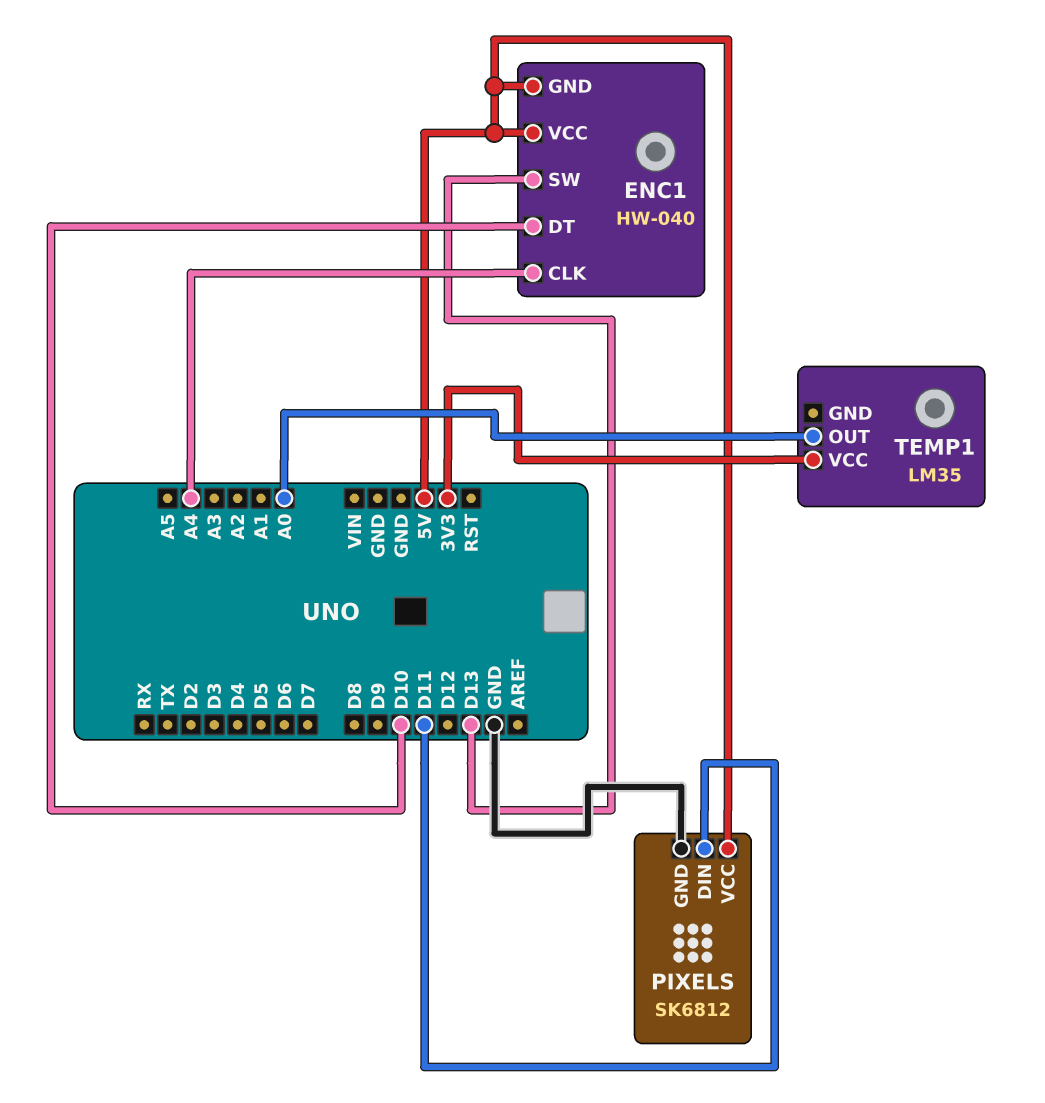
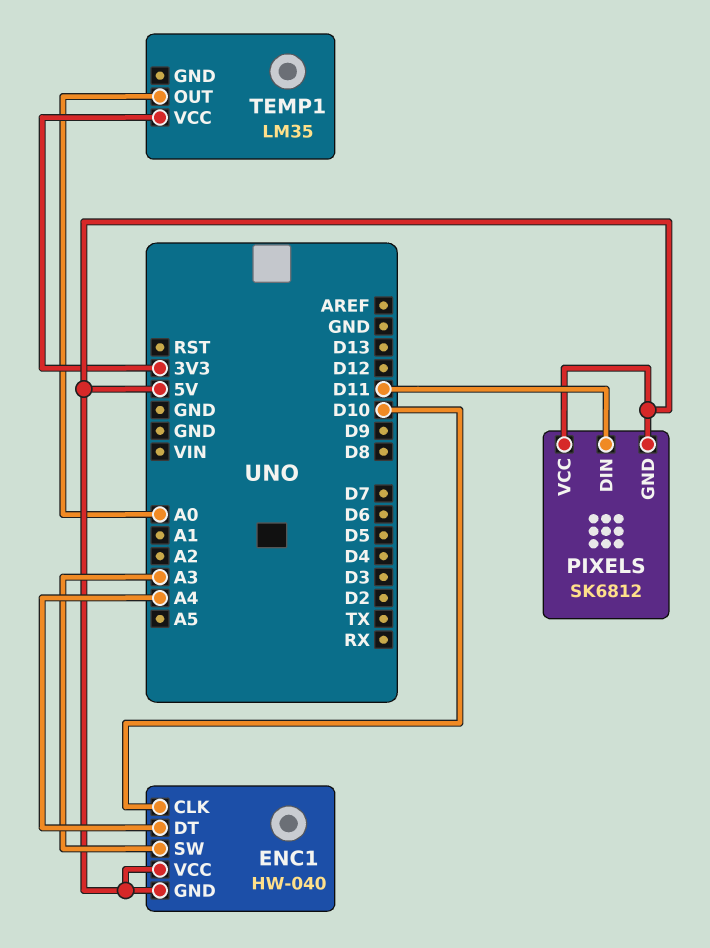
ENC1 pin CLK: A4 -> D10
ENC1 pin DT: D10 -> A4
ENC1 pin SW: D13 -> A3
PIXELS pin GND: GND -> 5V

